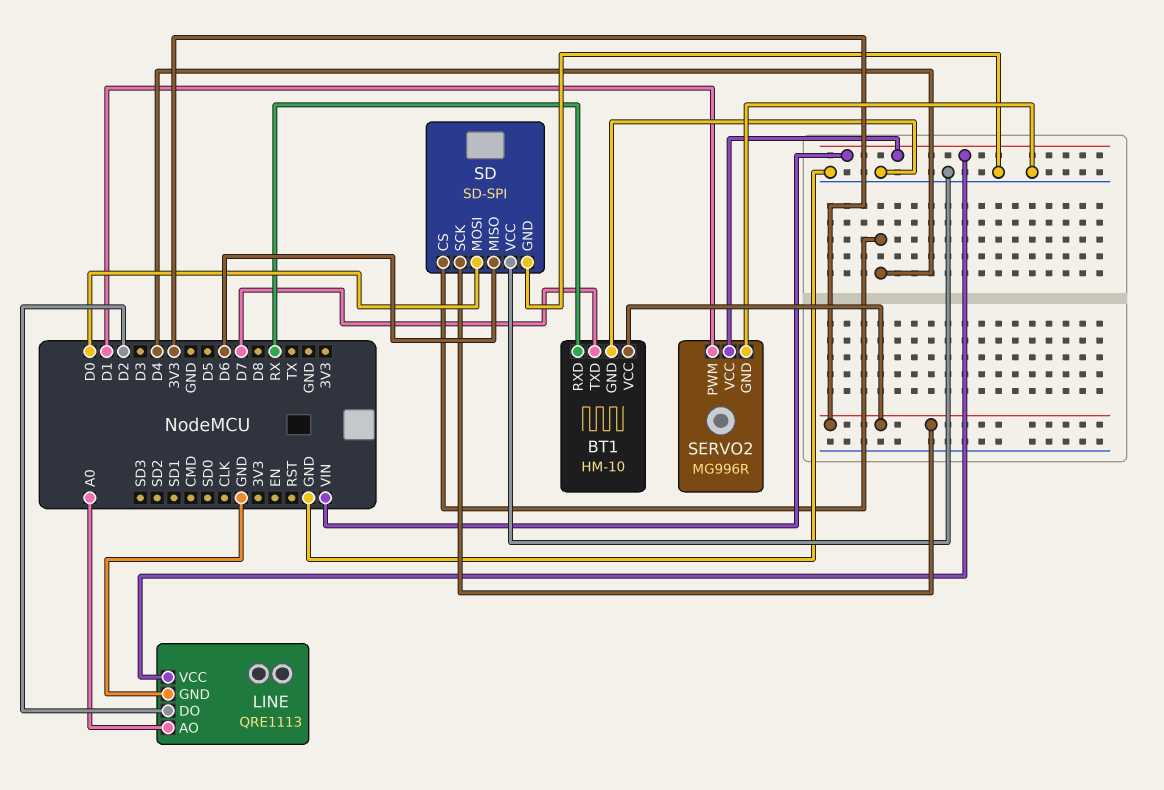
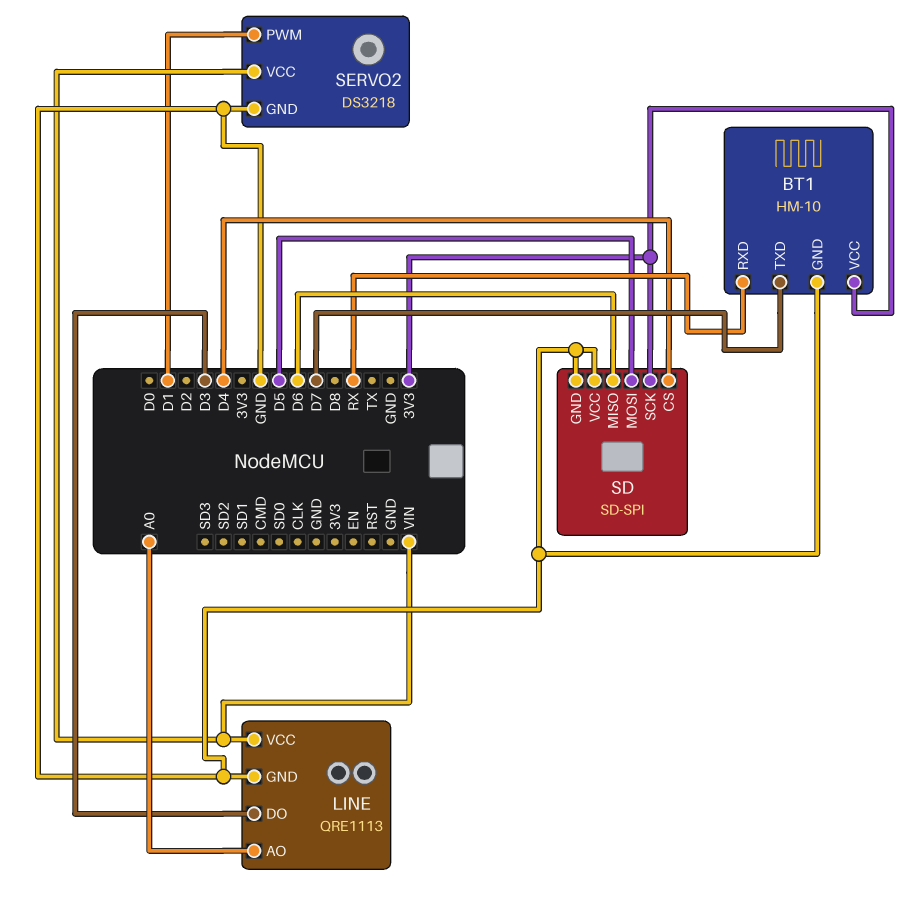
LINE pin DO: D2 -> D3
SD pin MOSI: D0 -> D5
SERVO2: MG996R -> DS3218

